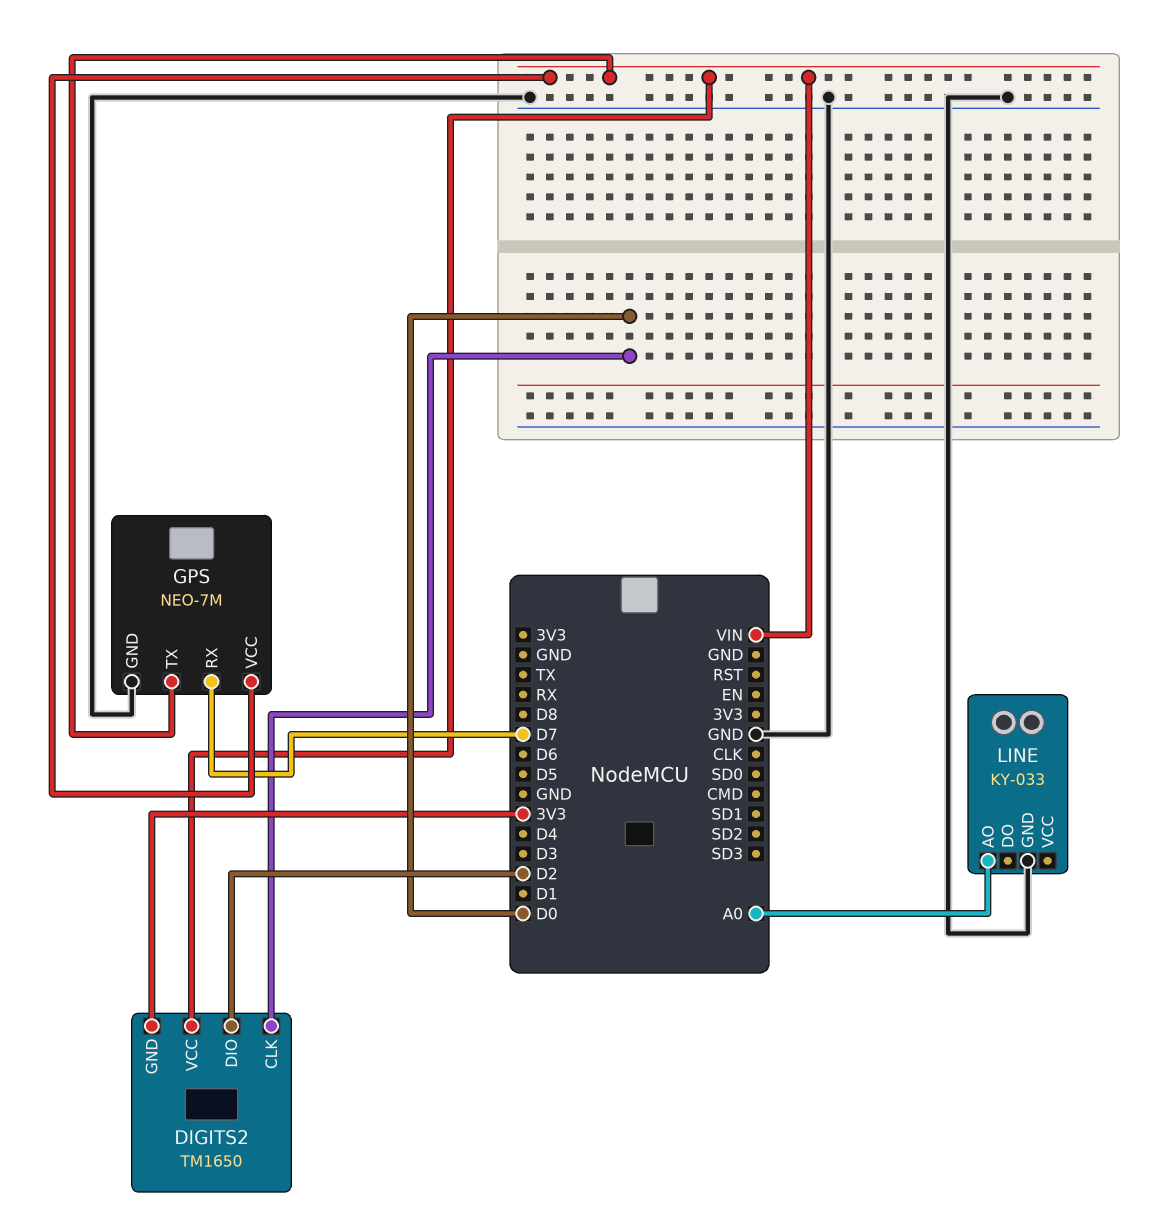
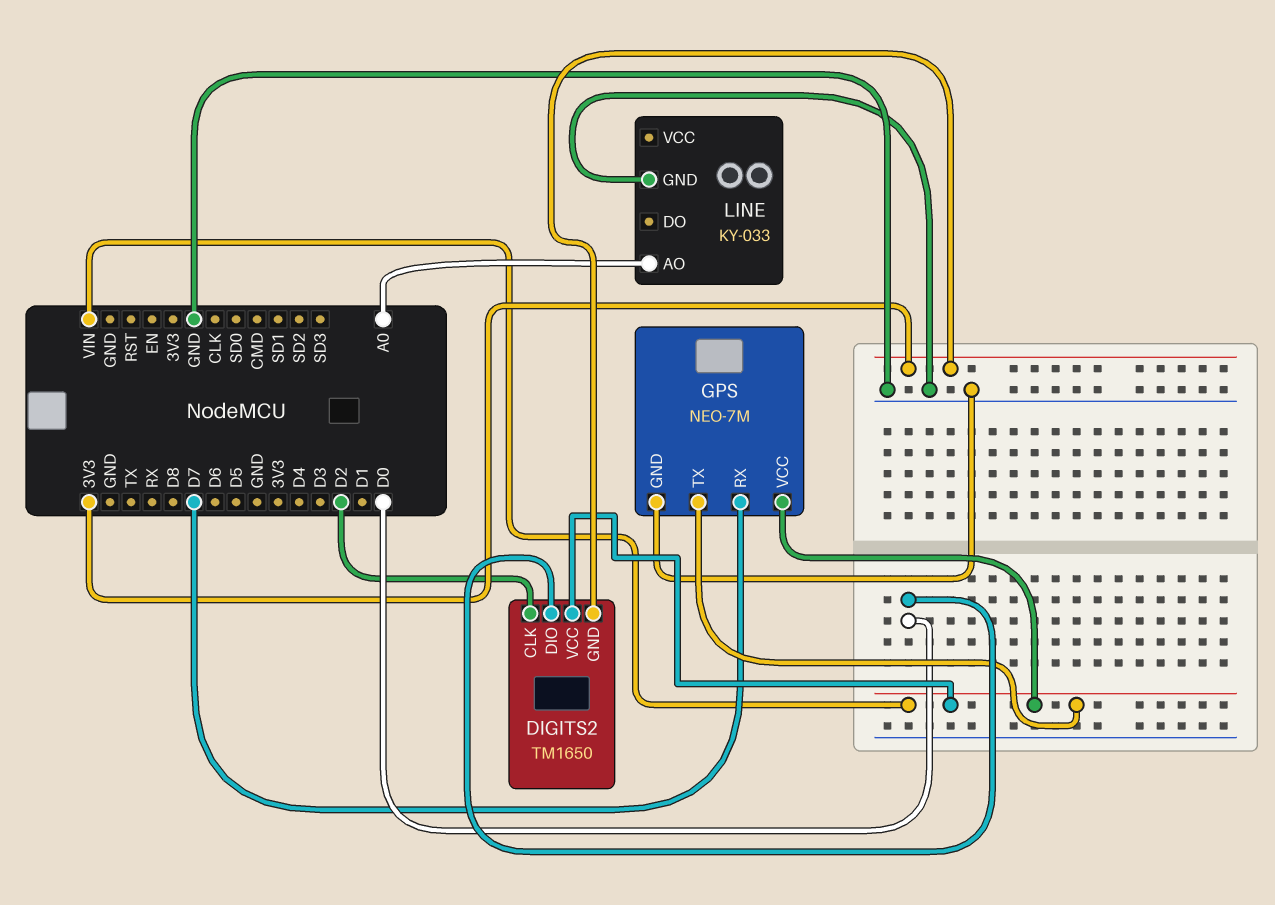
DIGITS2 pin CLK: D0 -> D2
DIGITS2 pin DIO: D2 -> D0

